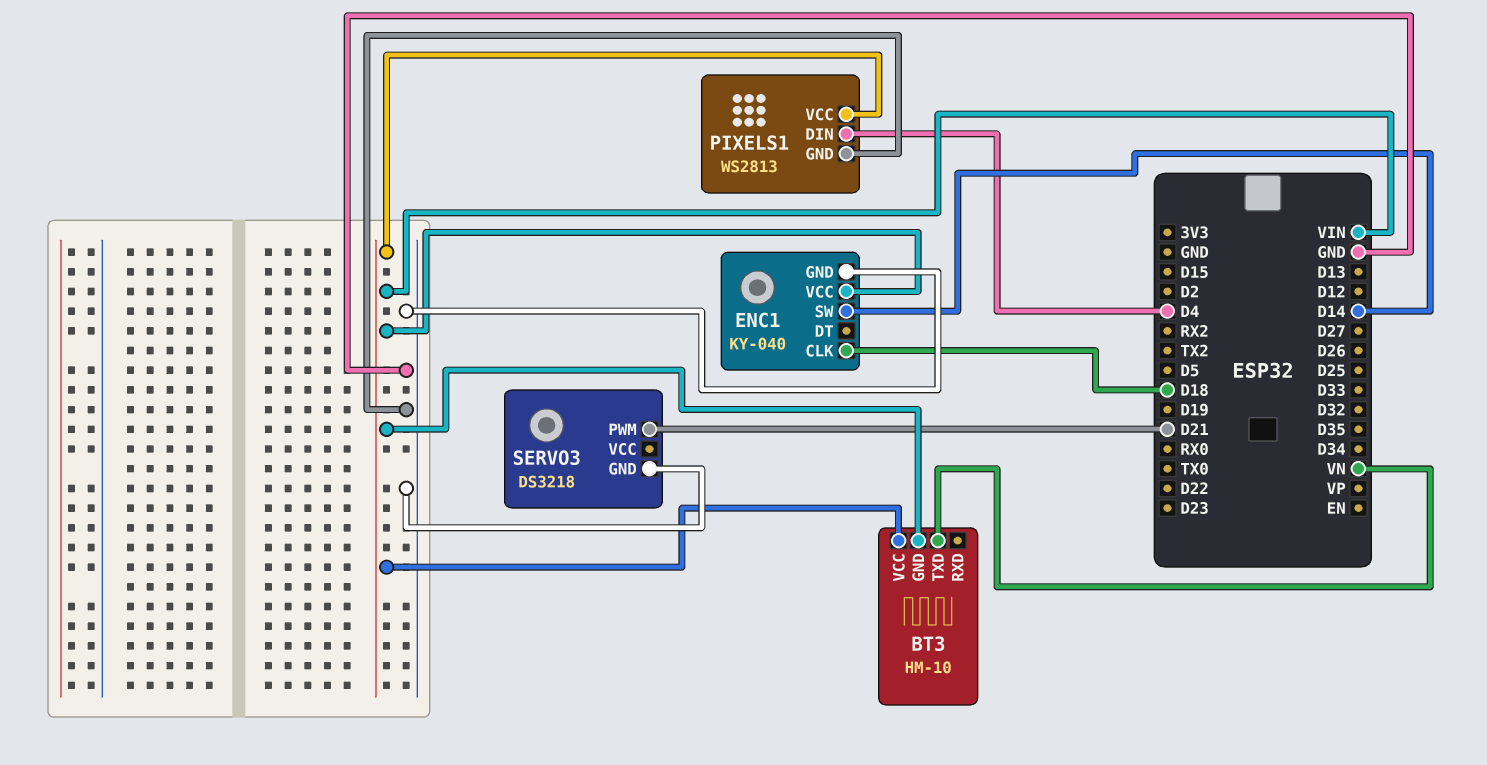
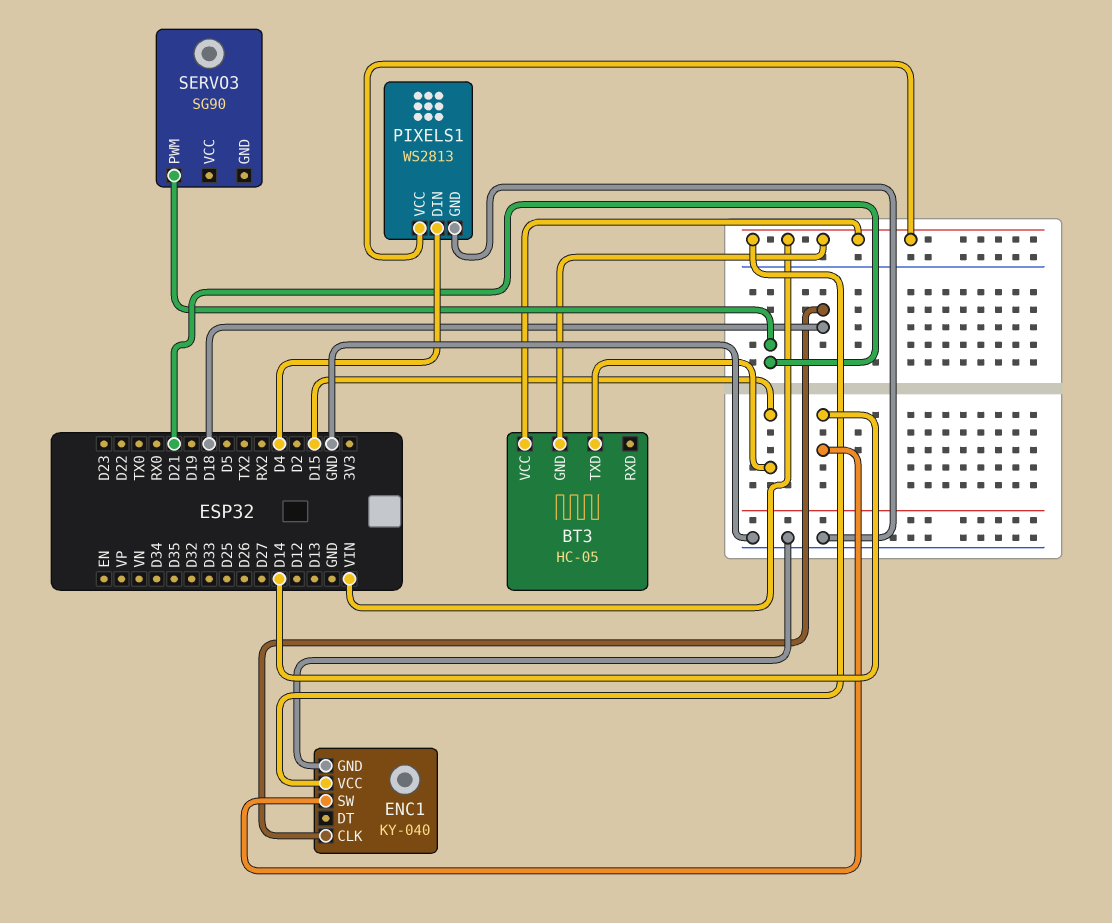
BT3: HM-10 -> HC-05
BT3 pin TXD: VN -> D15
SERVO3: DS3218 -> SG90
SERVO3 pin GND: GND -> none

